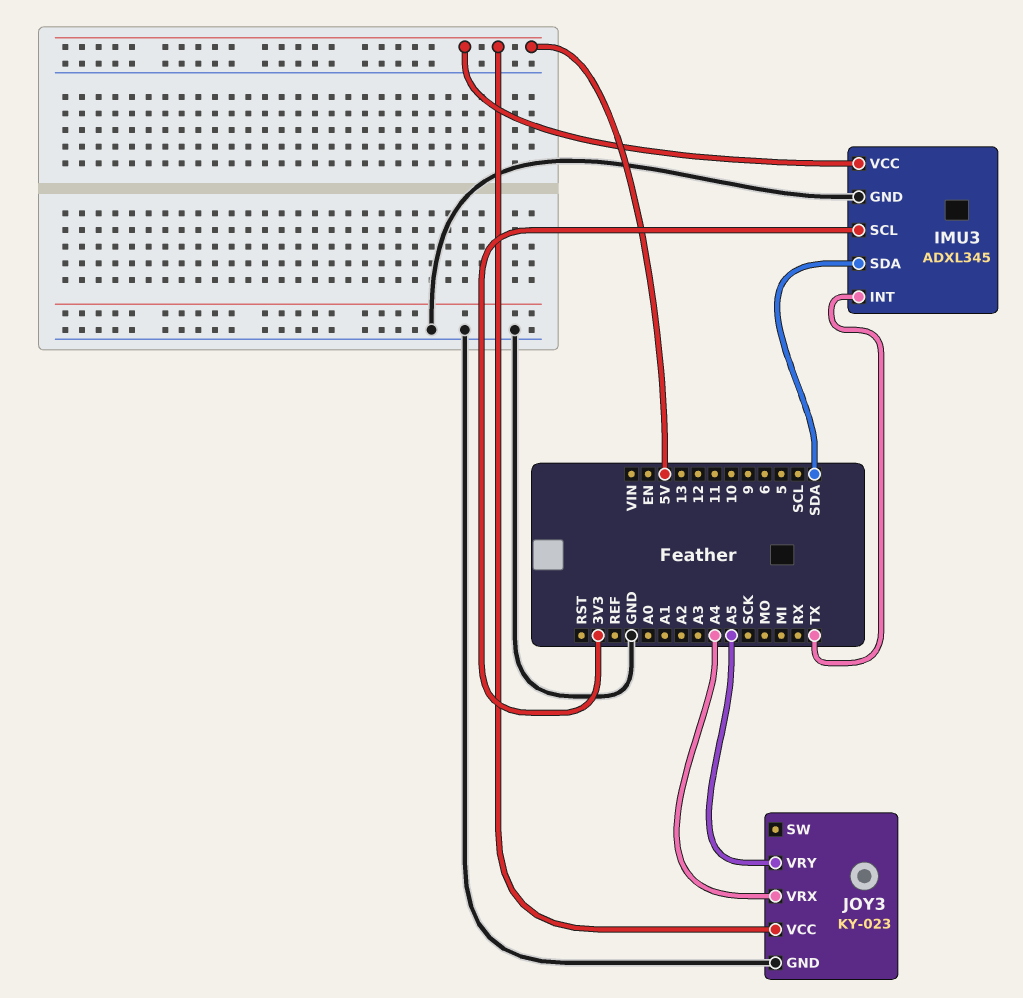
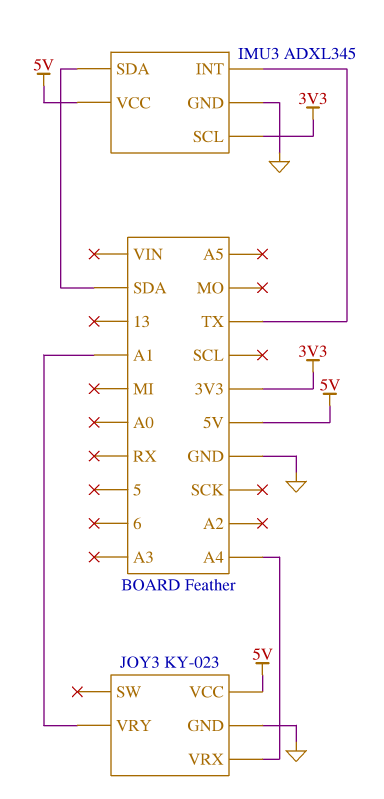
JOY3 pin VRY: A5 -> A1

